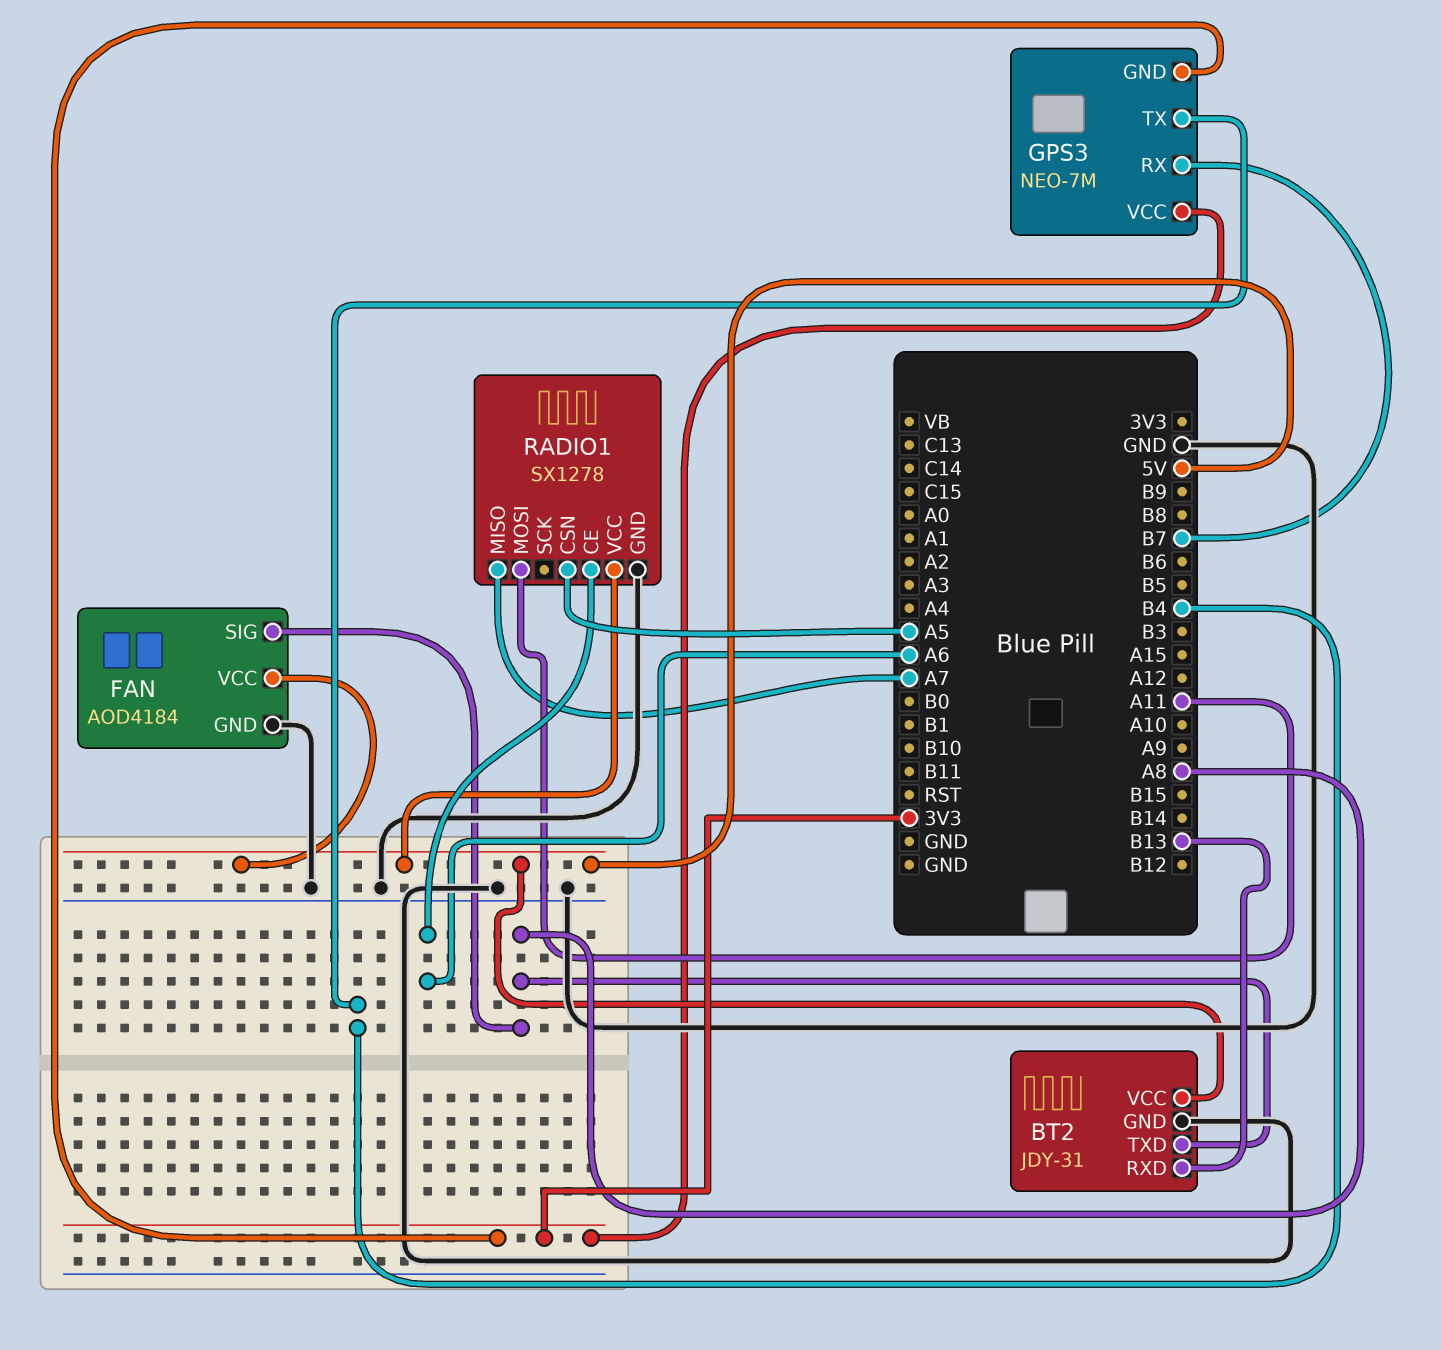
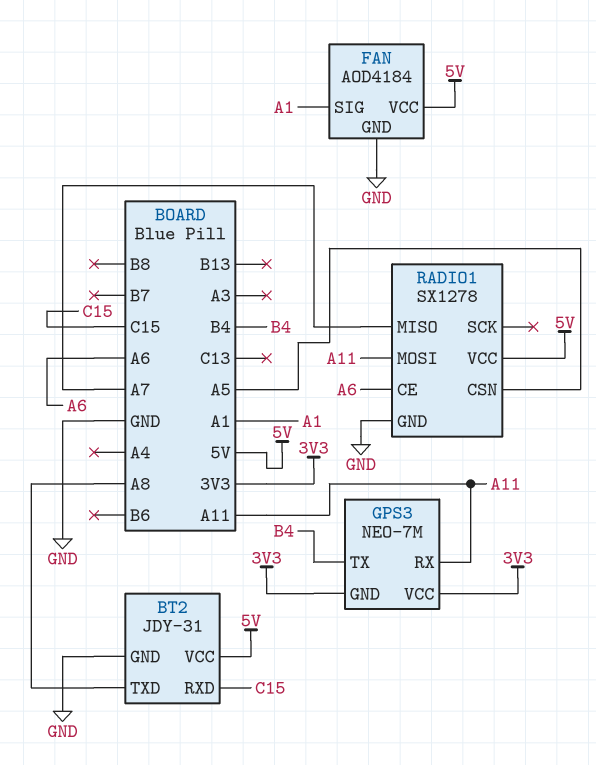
BT2 pin RXD: B13 -> C15
FAN pin SIG: A8 -> A1
GPS3 pin RX: B7 -> A11

